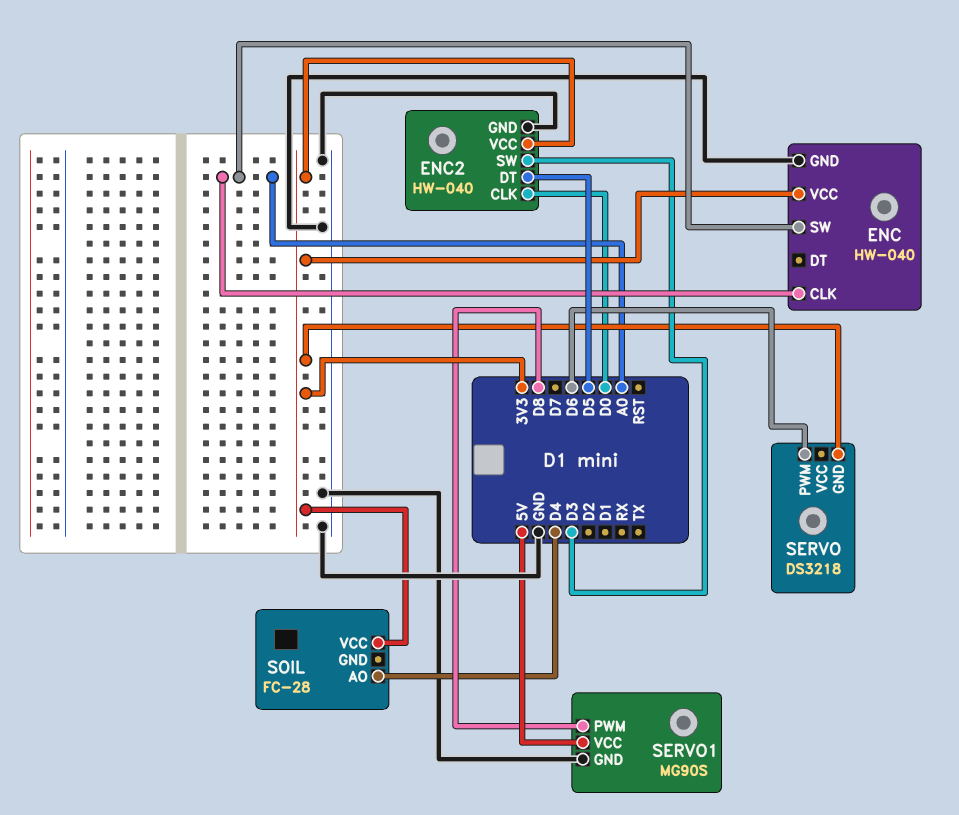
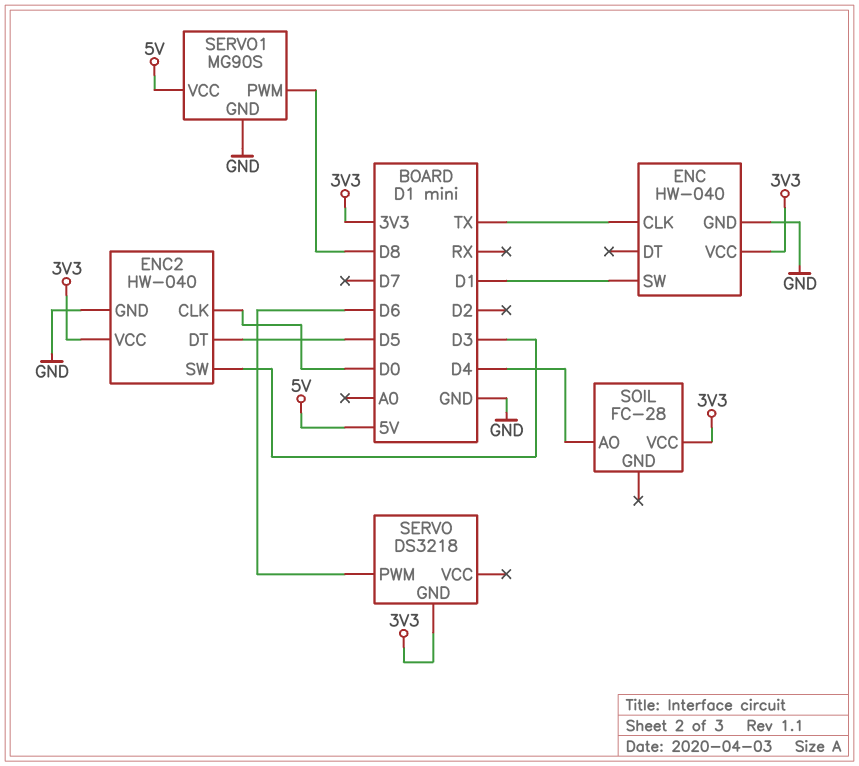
ENC pin CLK: A0 -> TX
ENC pin SW: A0 -> D1

